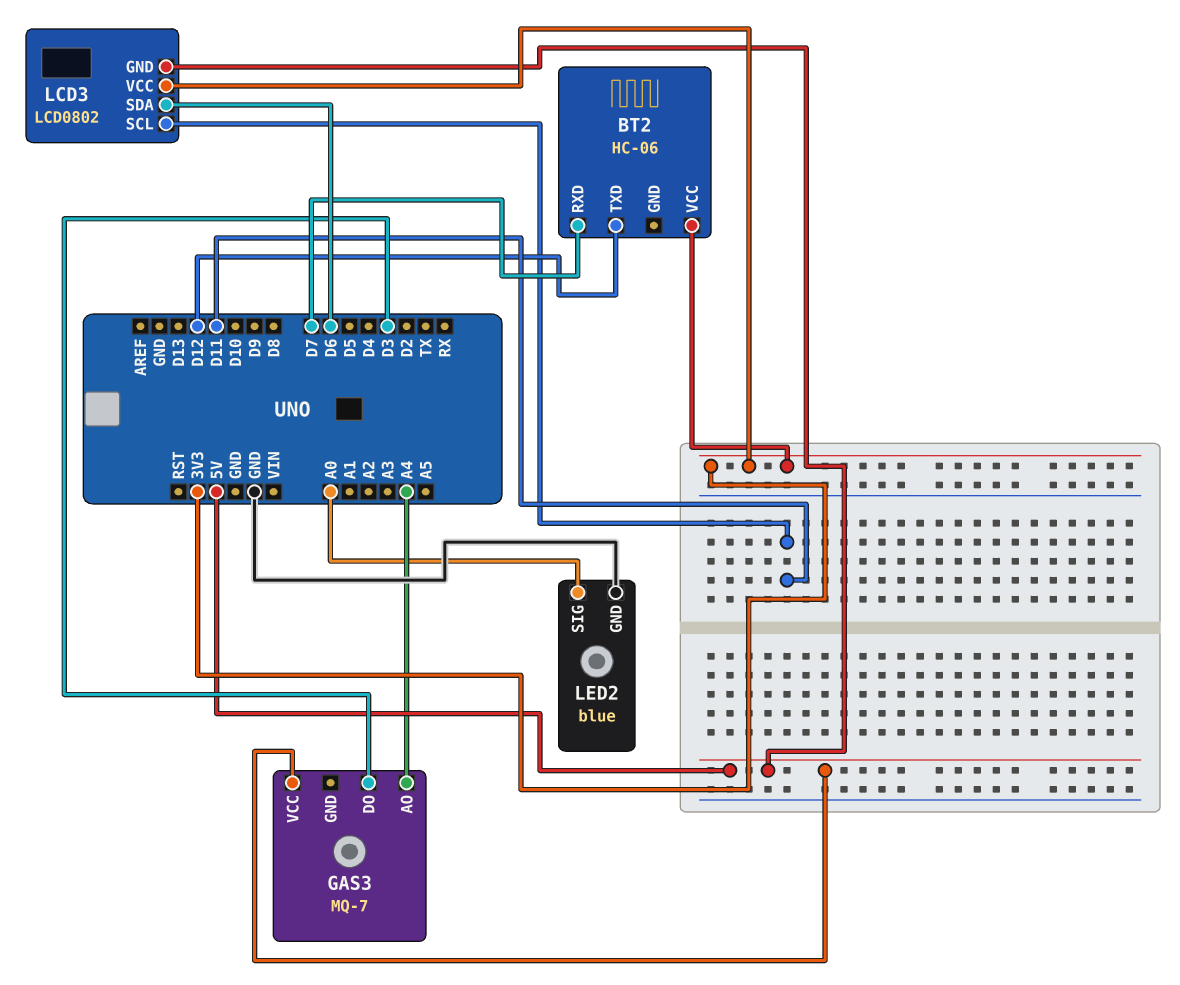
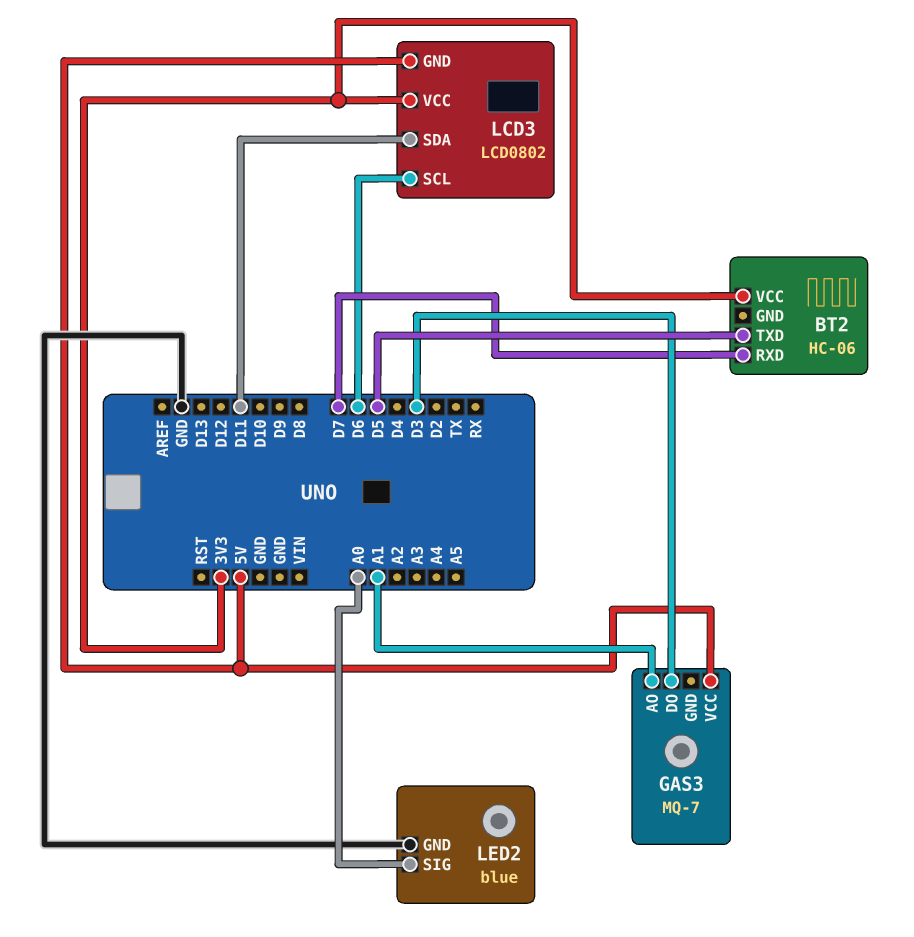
BT2 pin TXD: D12 -> D5
GAS3 pin AO: A4 -> A1
LCD3 pin SCL: D11 -> D6
LCD3 pin SDA: D6 -> D11

